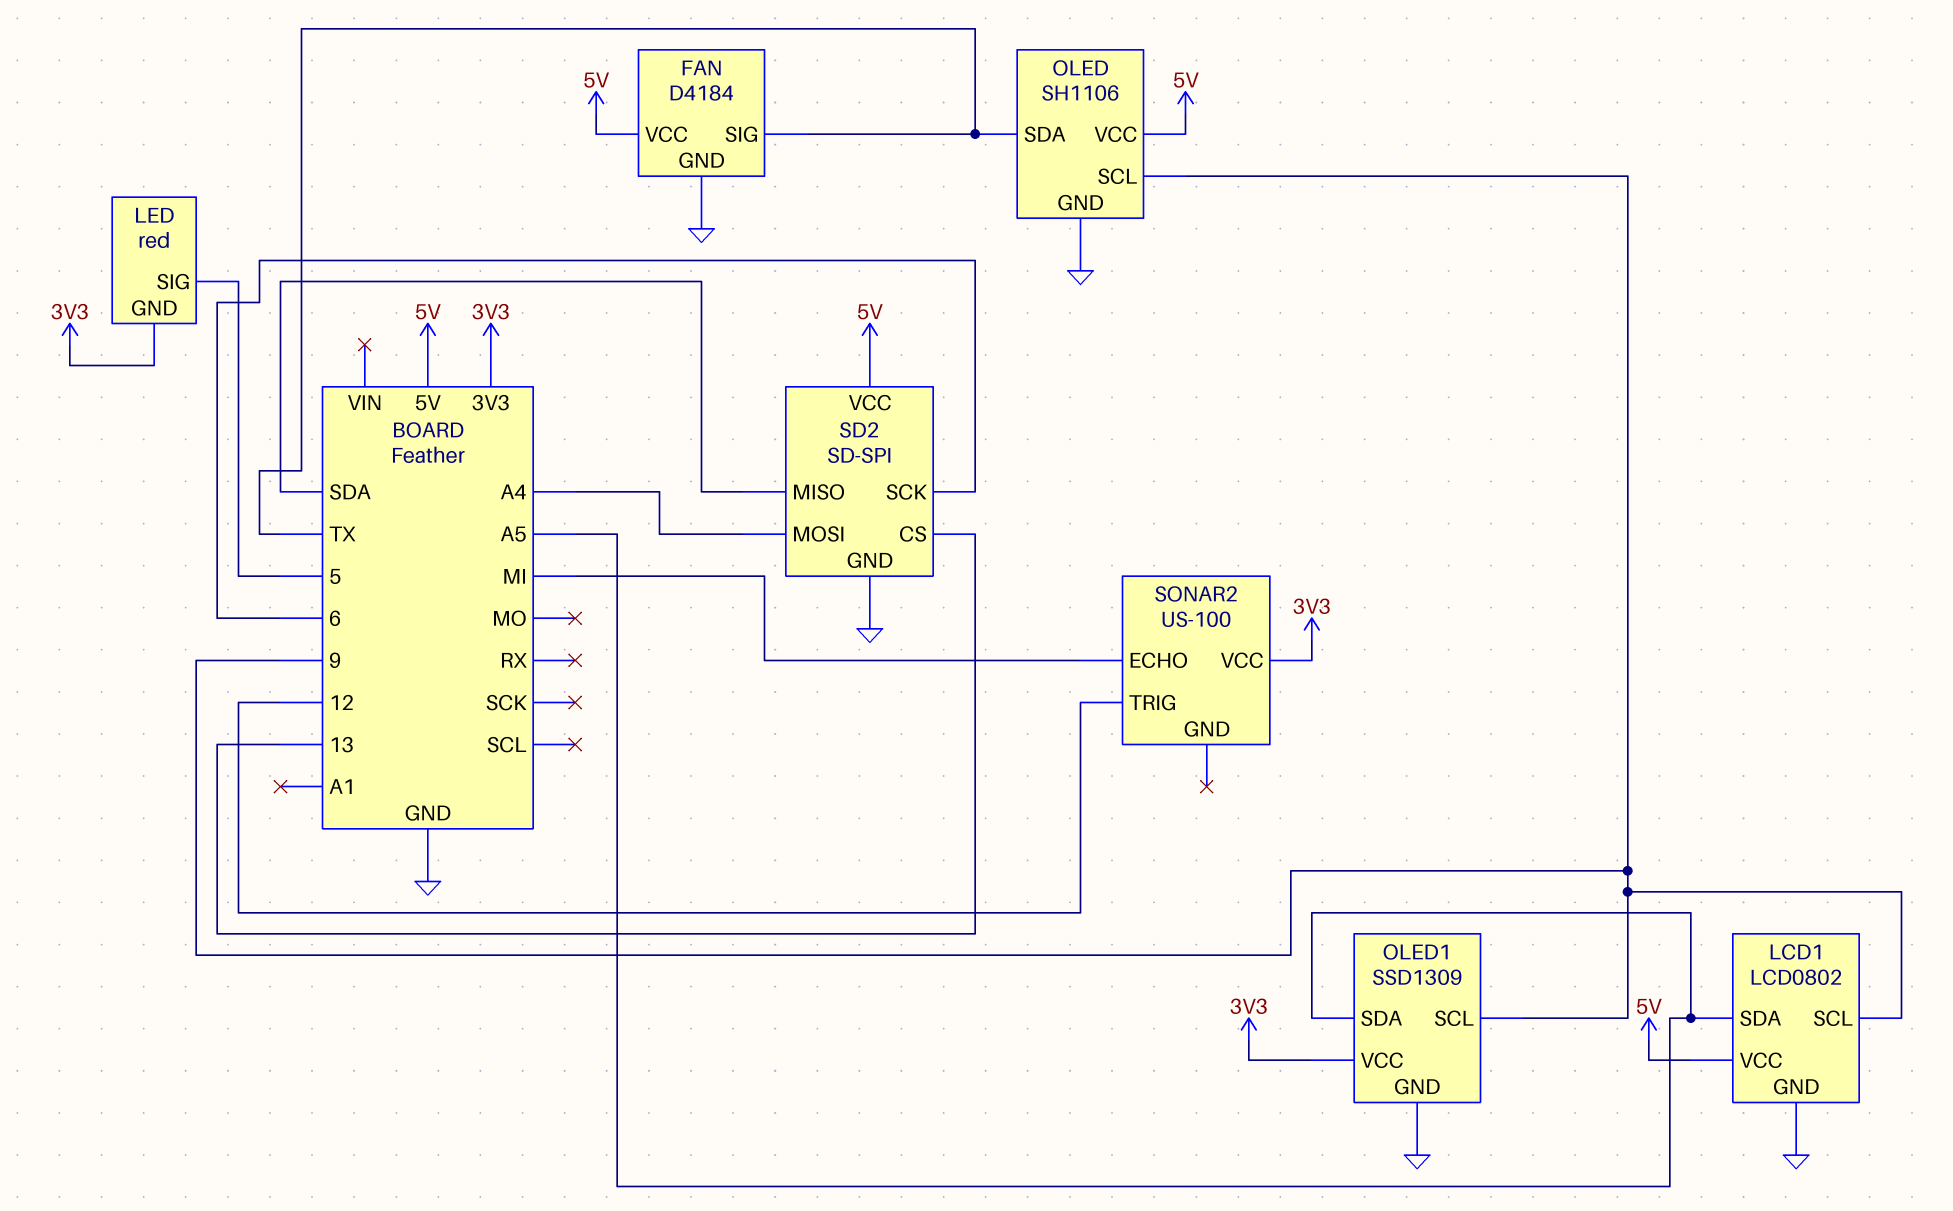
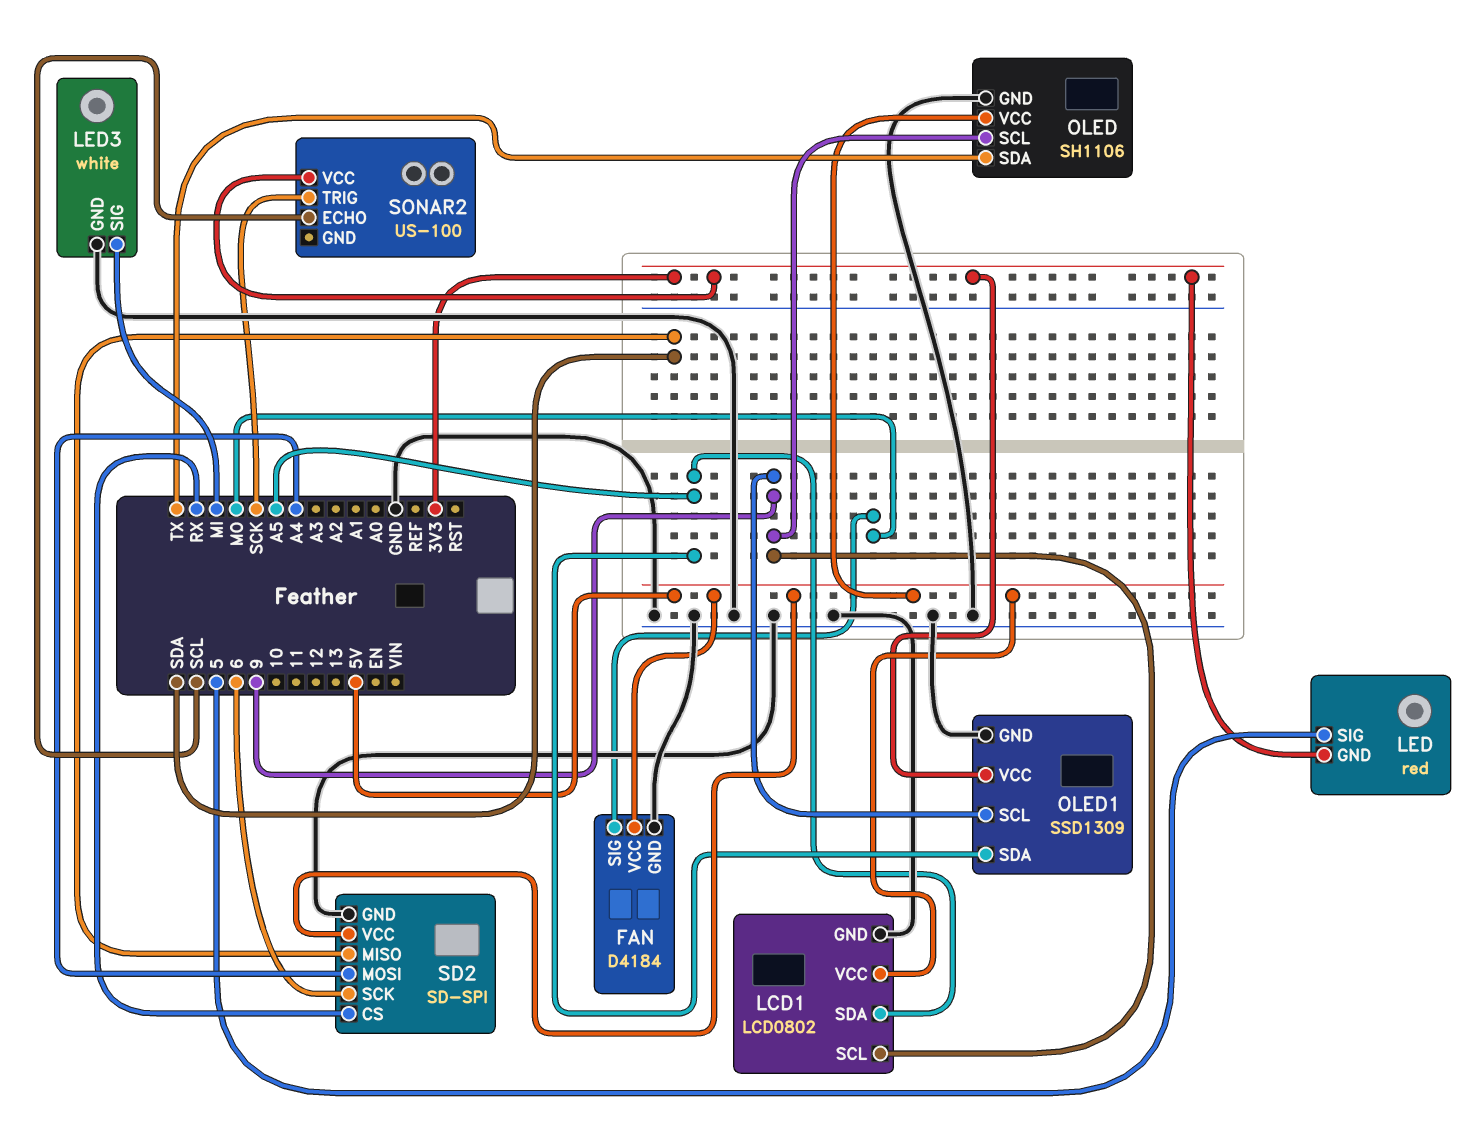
FAN pin SIG: TX -> MO
LED3: none -> white
LED3 pin GND: none -> GND
LED3 pin SIG: none -> MI
SD2 pin CS: 13 -> RX
SONAR2 pin ECHO: MI -> SCL
SONAR2 pin TRIG: 12 -> SCK

